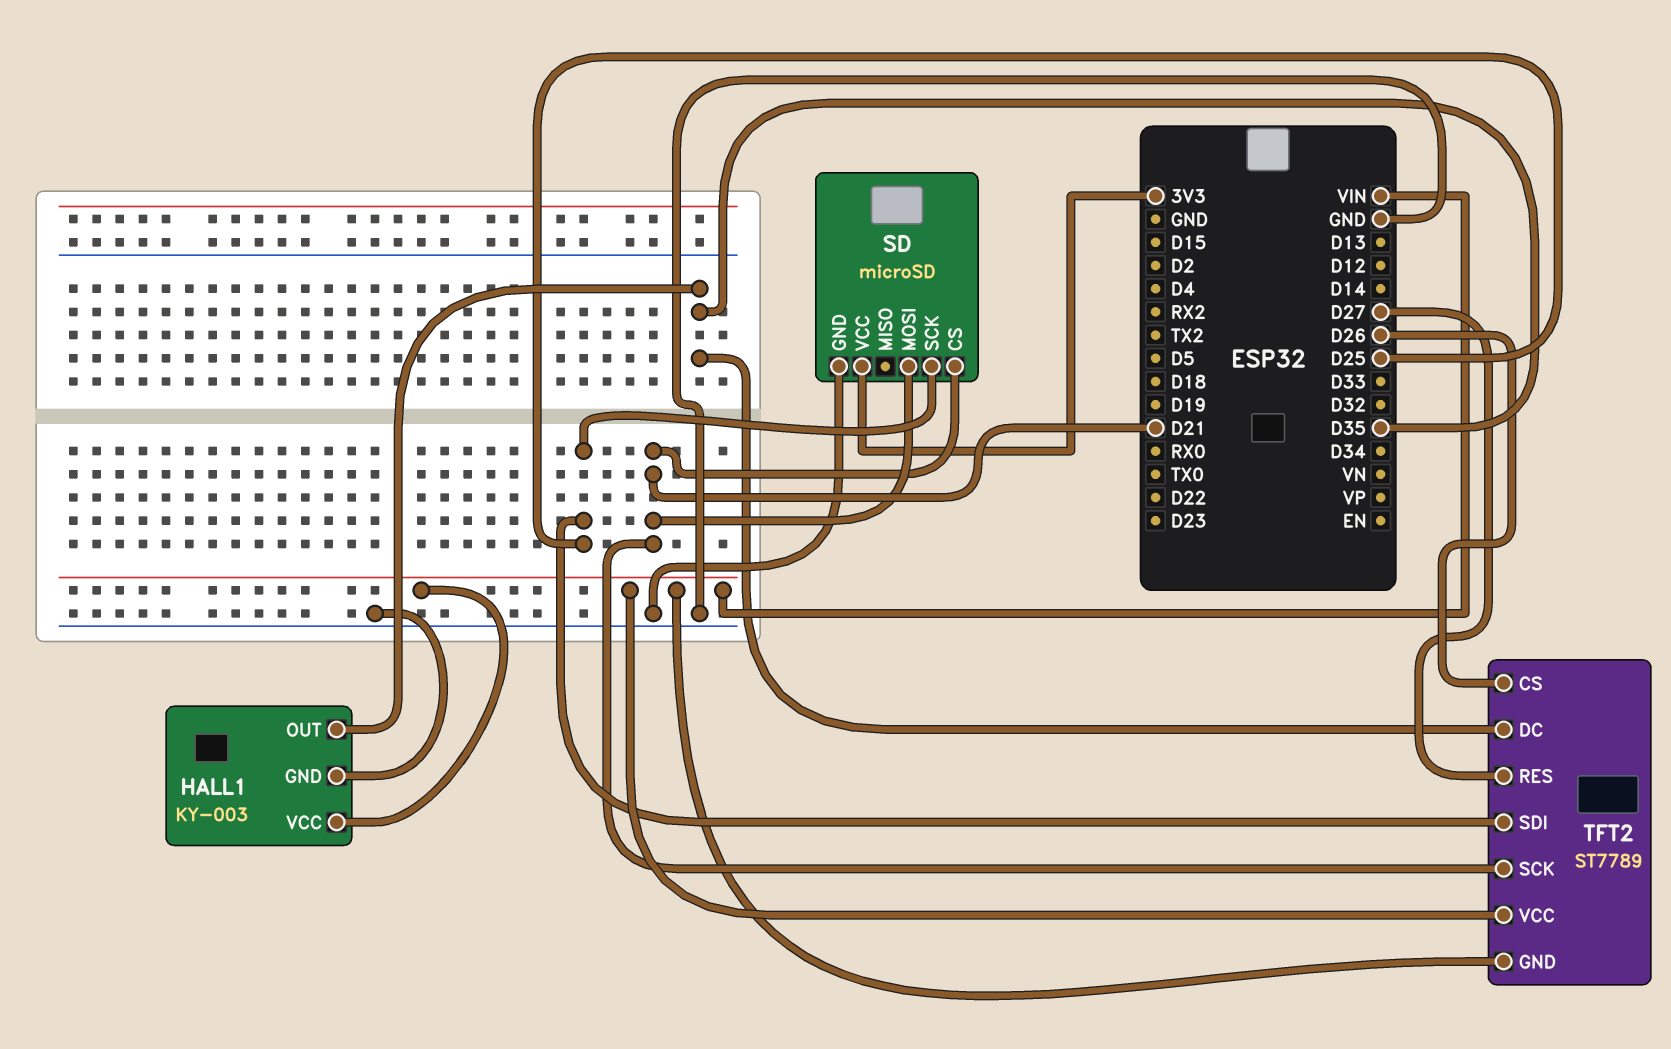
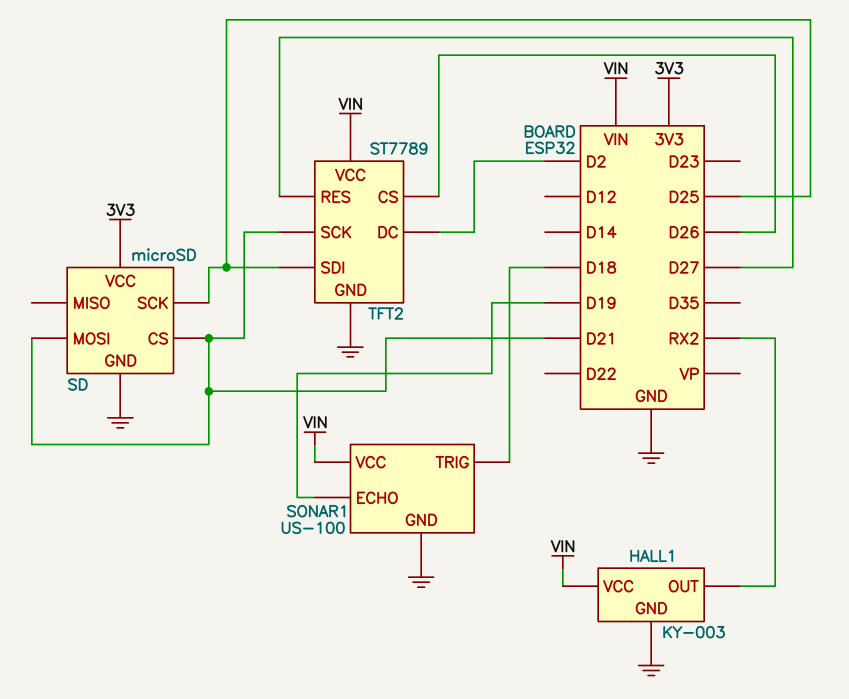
HALL1 pin OUT: D35 -> RX2
SONAR1: none -> US-100
SONAR1 pin ECHO: none -> D19
SONAR1 pin GND: none -> GND
SONAR1 pin TRIG: none -> D18
SONAR1 pin VCC: none -> VIN
TFT2 pin DC: D35 -> D2
TFT2 pin GND: VIN -> GND

